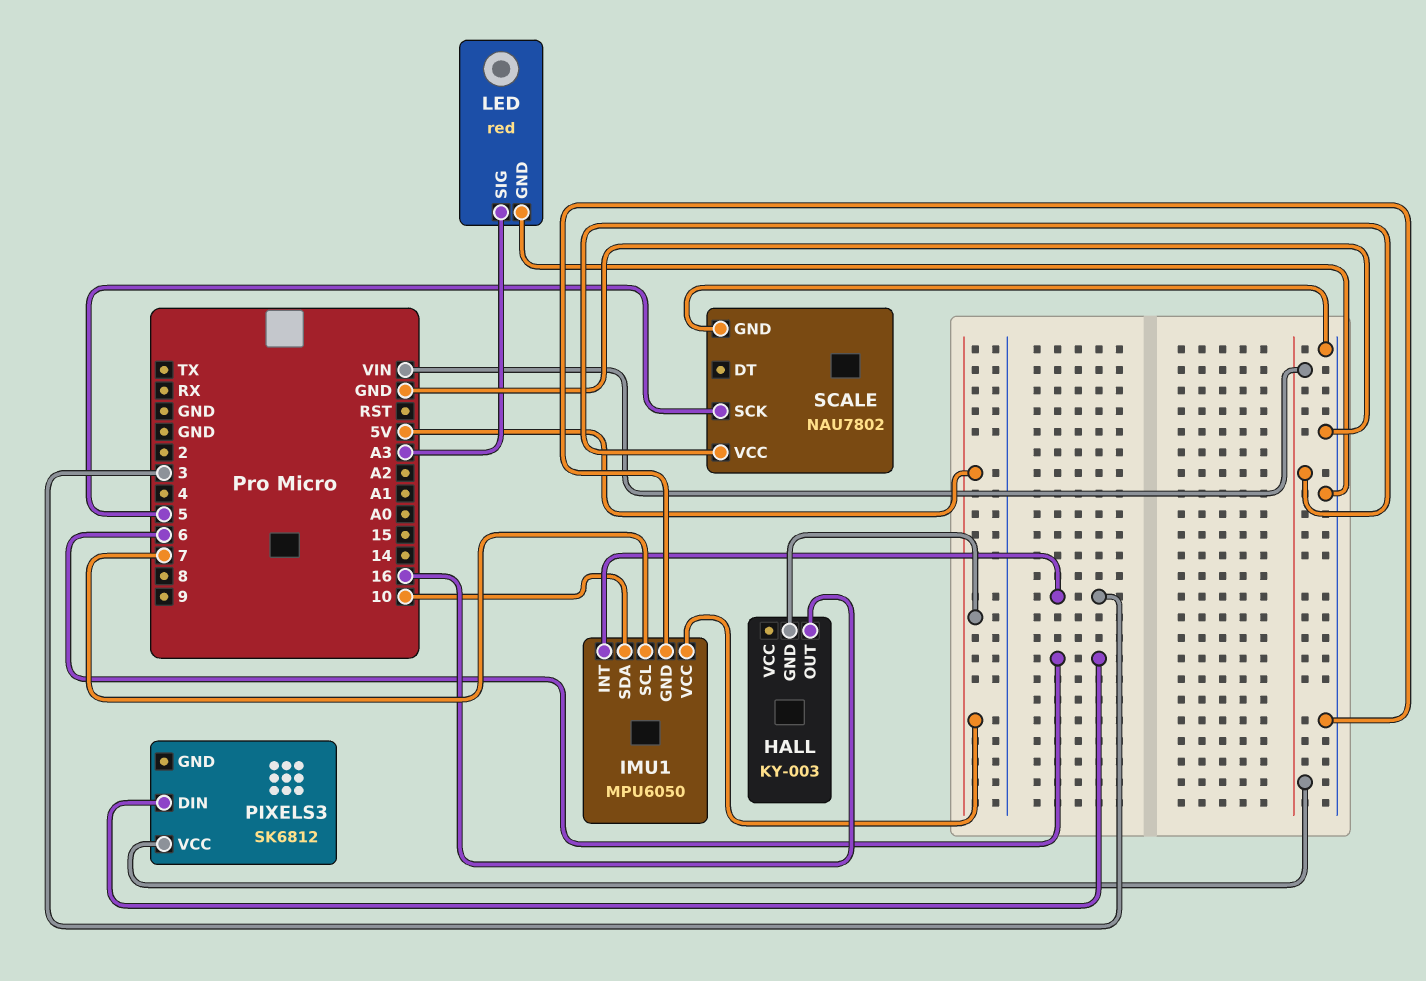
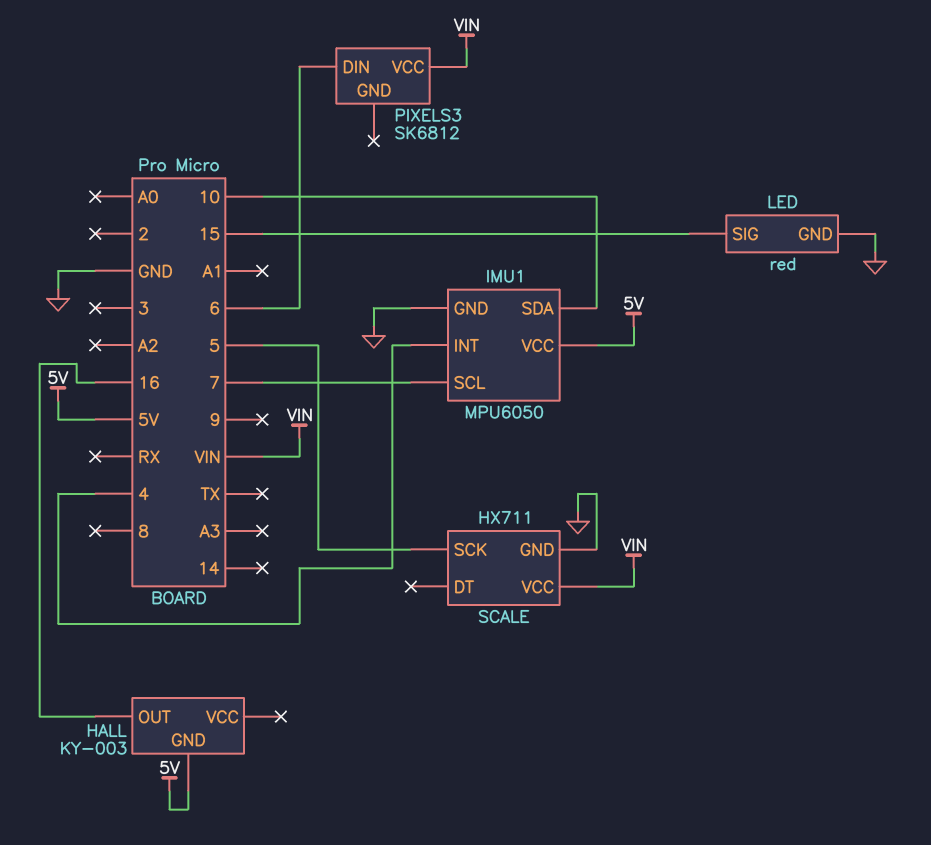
IMU1 pin INT: 3 -> 4
LED pin SIG: A3 -> 15
SCALE: NAU7802 -> HX711

